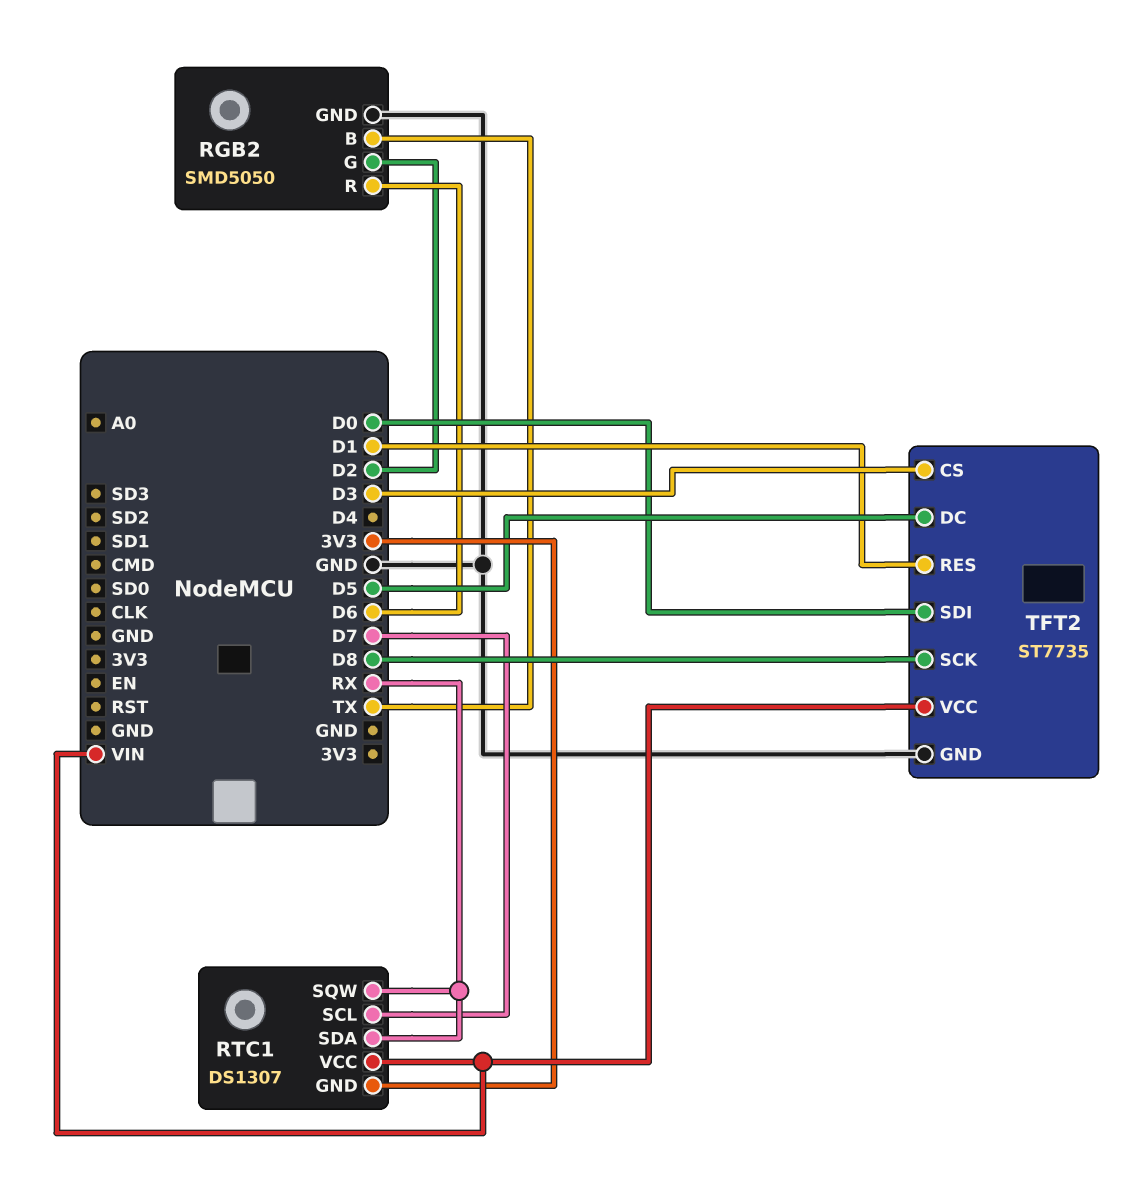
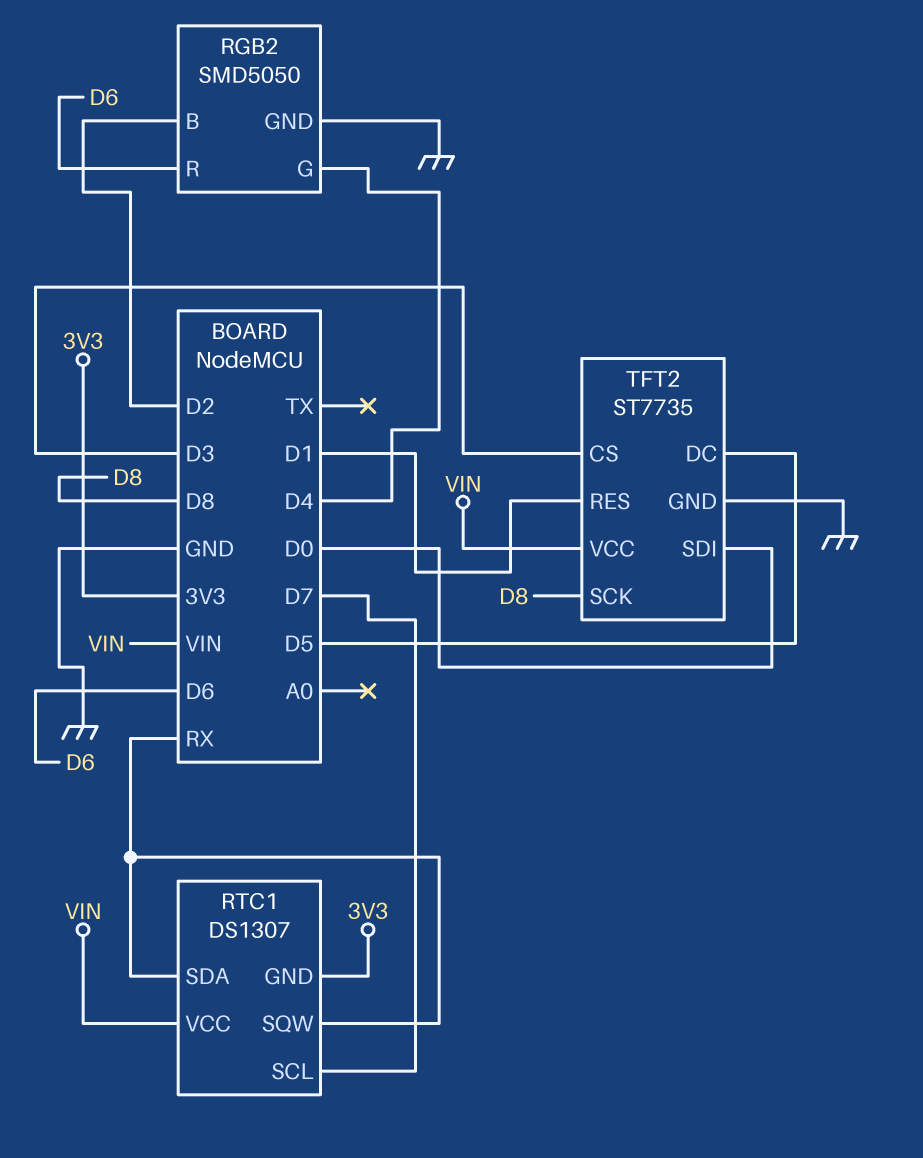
RGB2 pin B: TX -> D2
RGB2 pin G: D2 -> D4

